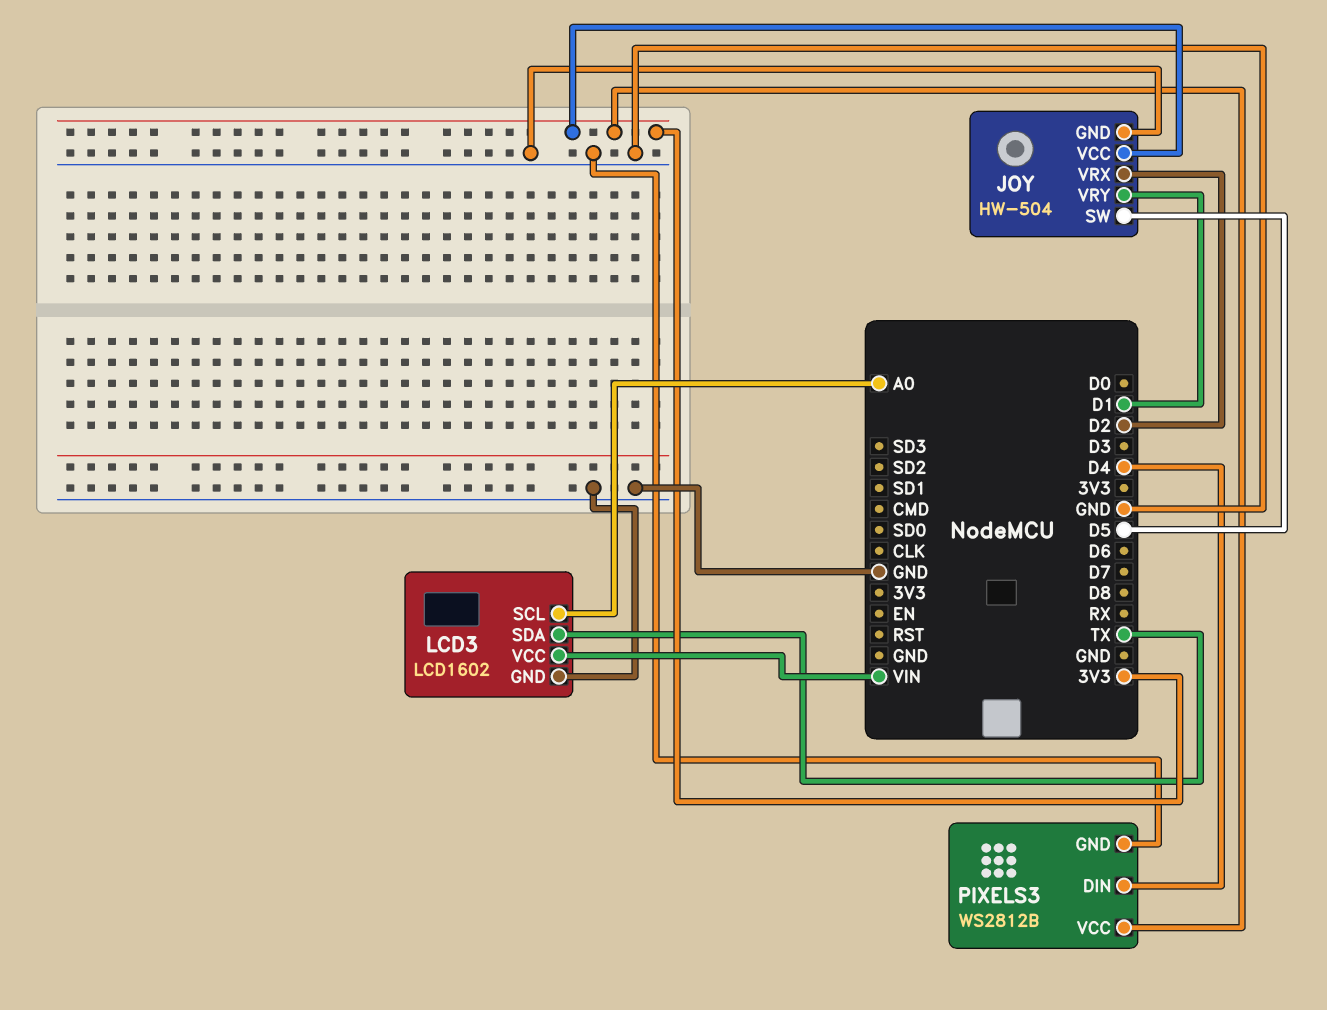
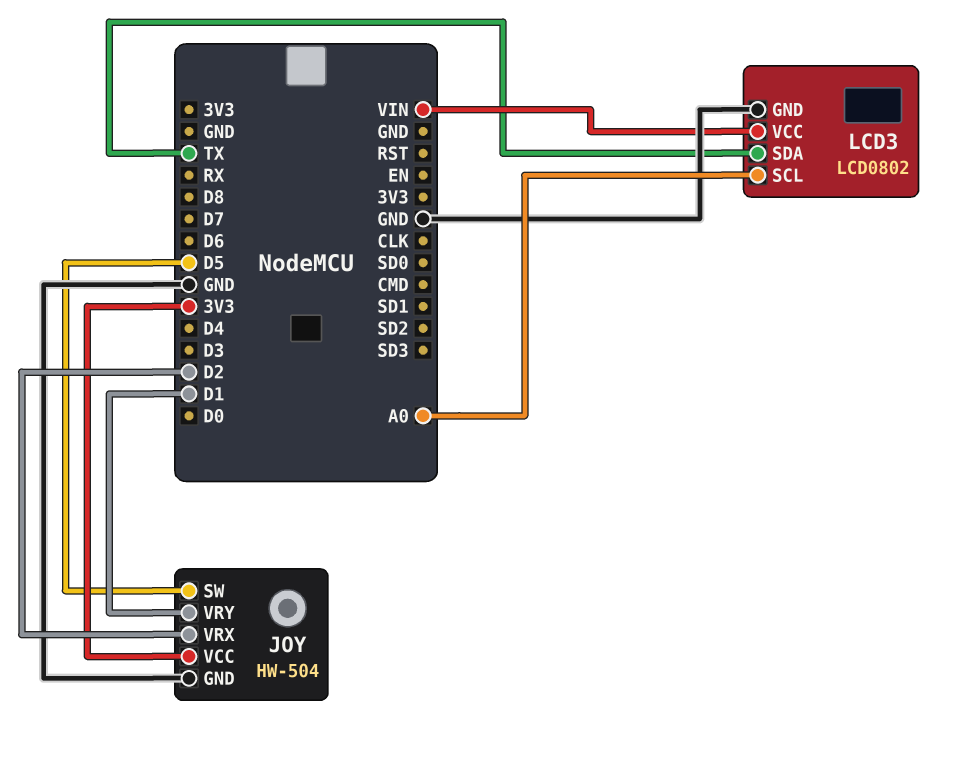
LCD3: LCD1602 -> LCD0802
PIXELS3: WS2812B -> none
PIXELS3 pin DIN: D4 -> none
PIXELS3 pin GND: GND -> none
PIXELS3 pin VCC: 3V3 -> none

